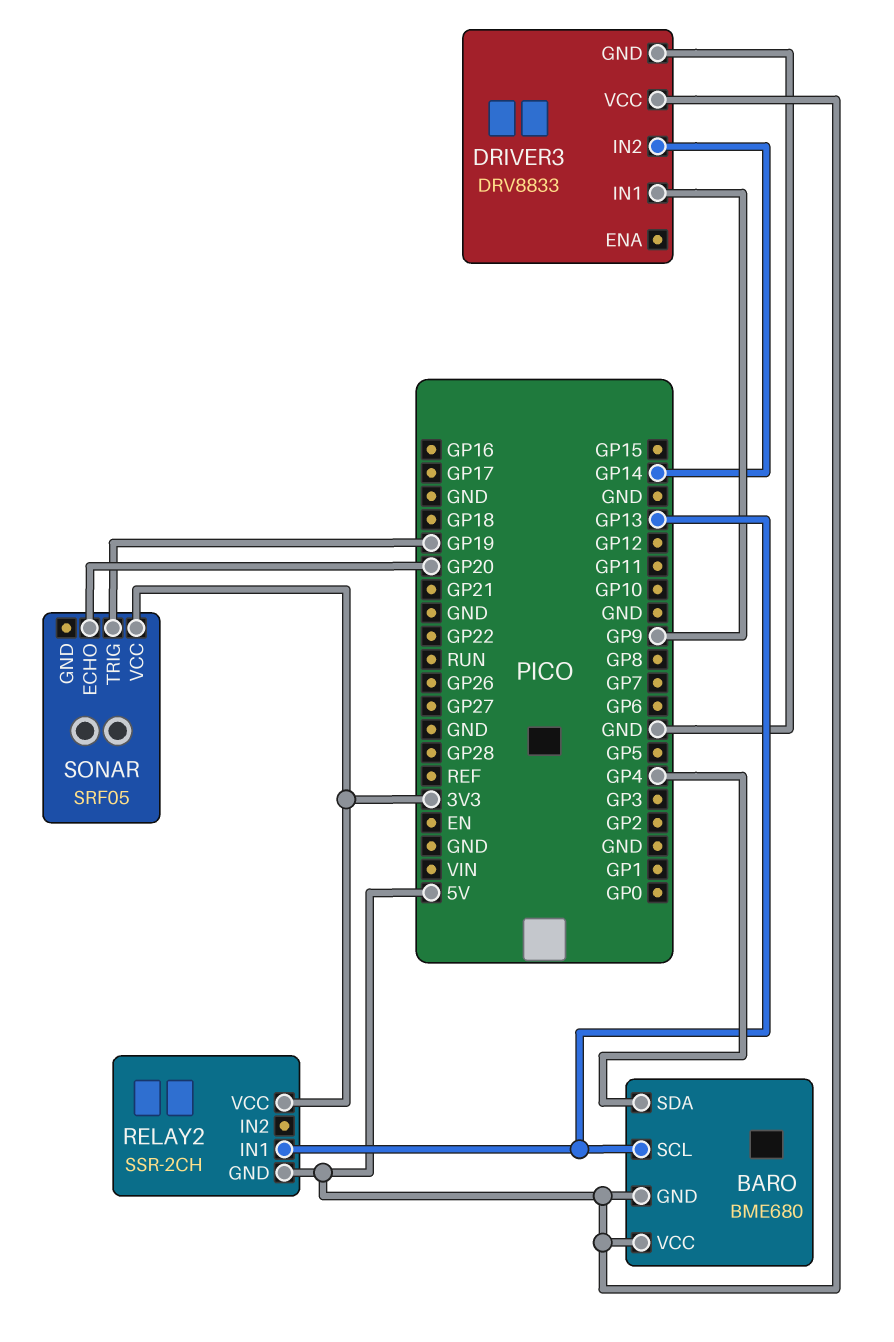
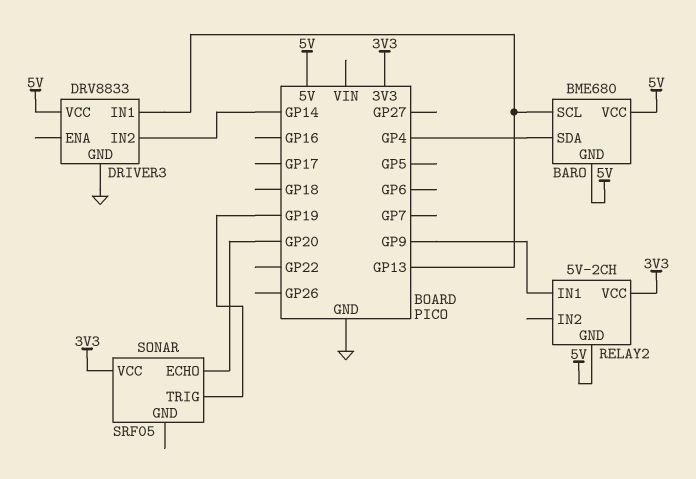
DRIVER3 pin IN1: GP9 -> GP13
RELAY2: SSR-2CH -> 5V-2CH
RELAY2 pin IN1: GP13 -> GP9

